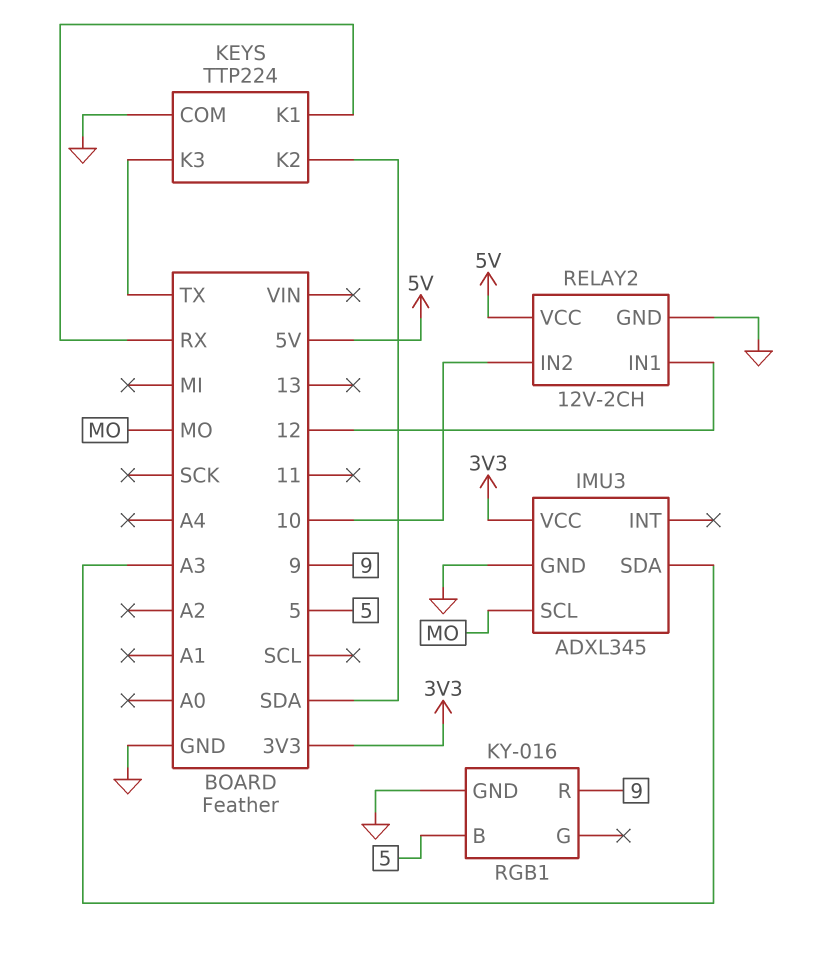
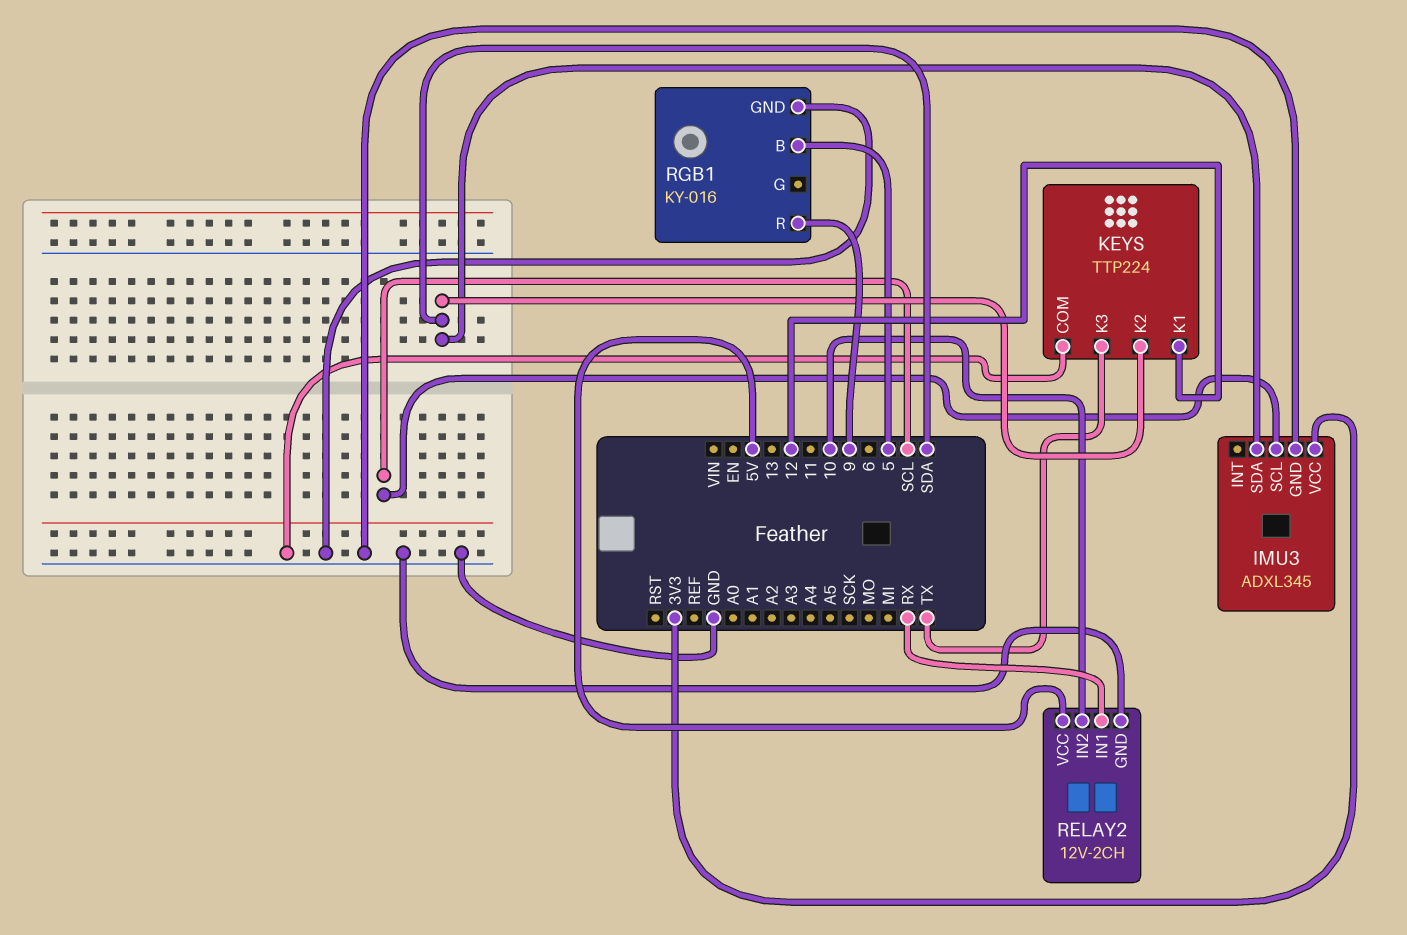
IMU3 pin SCL: MO -> SCL
IMU3 pin SDA: A3 -> SDA
KEYS pin K1: RX -> 12
RELAY2 pin IN1: 12 -> RX

